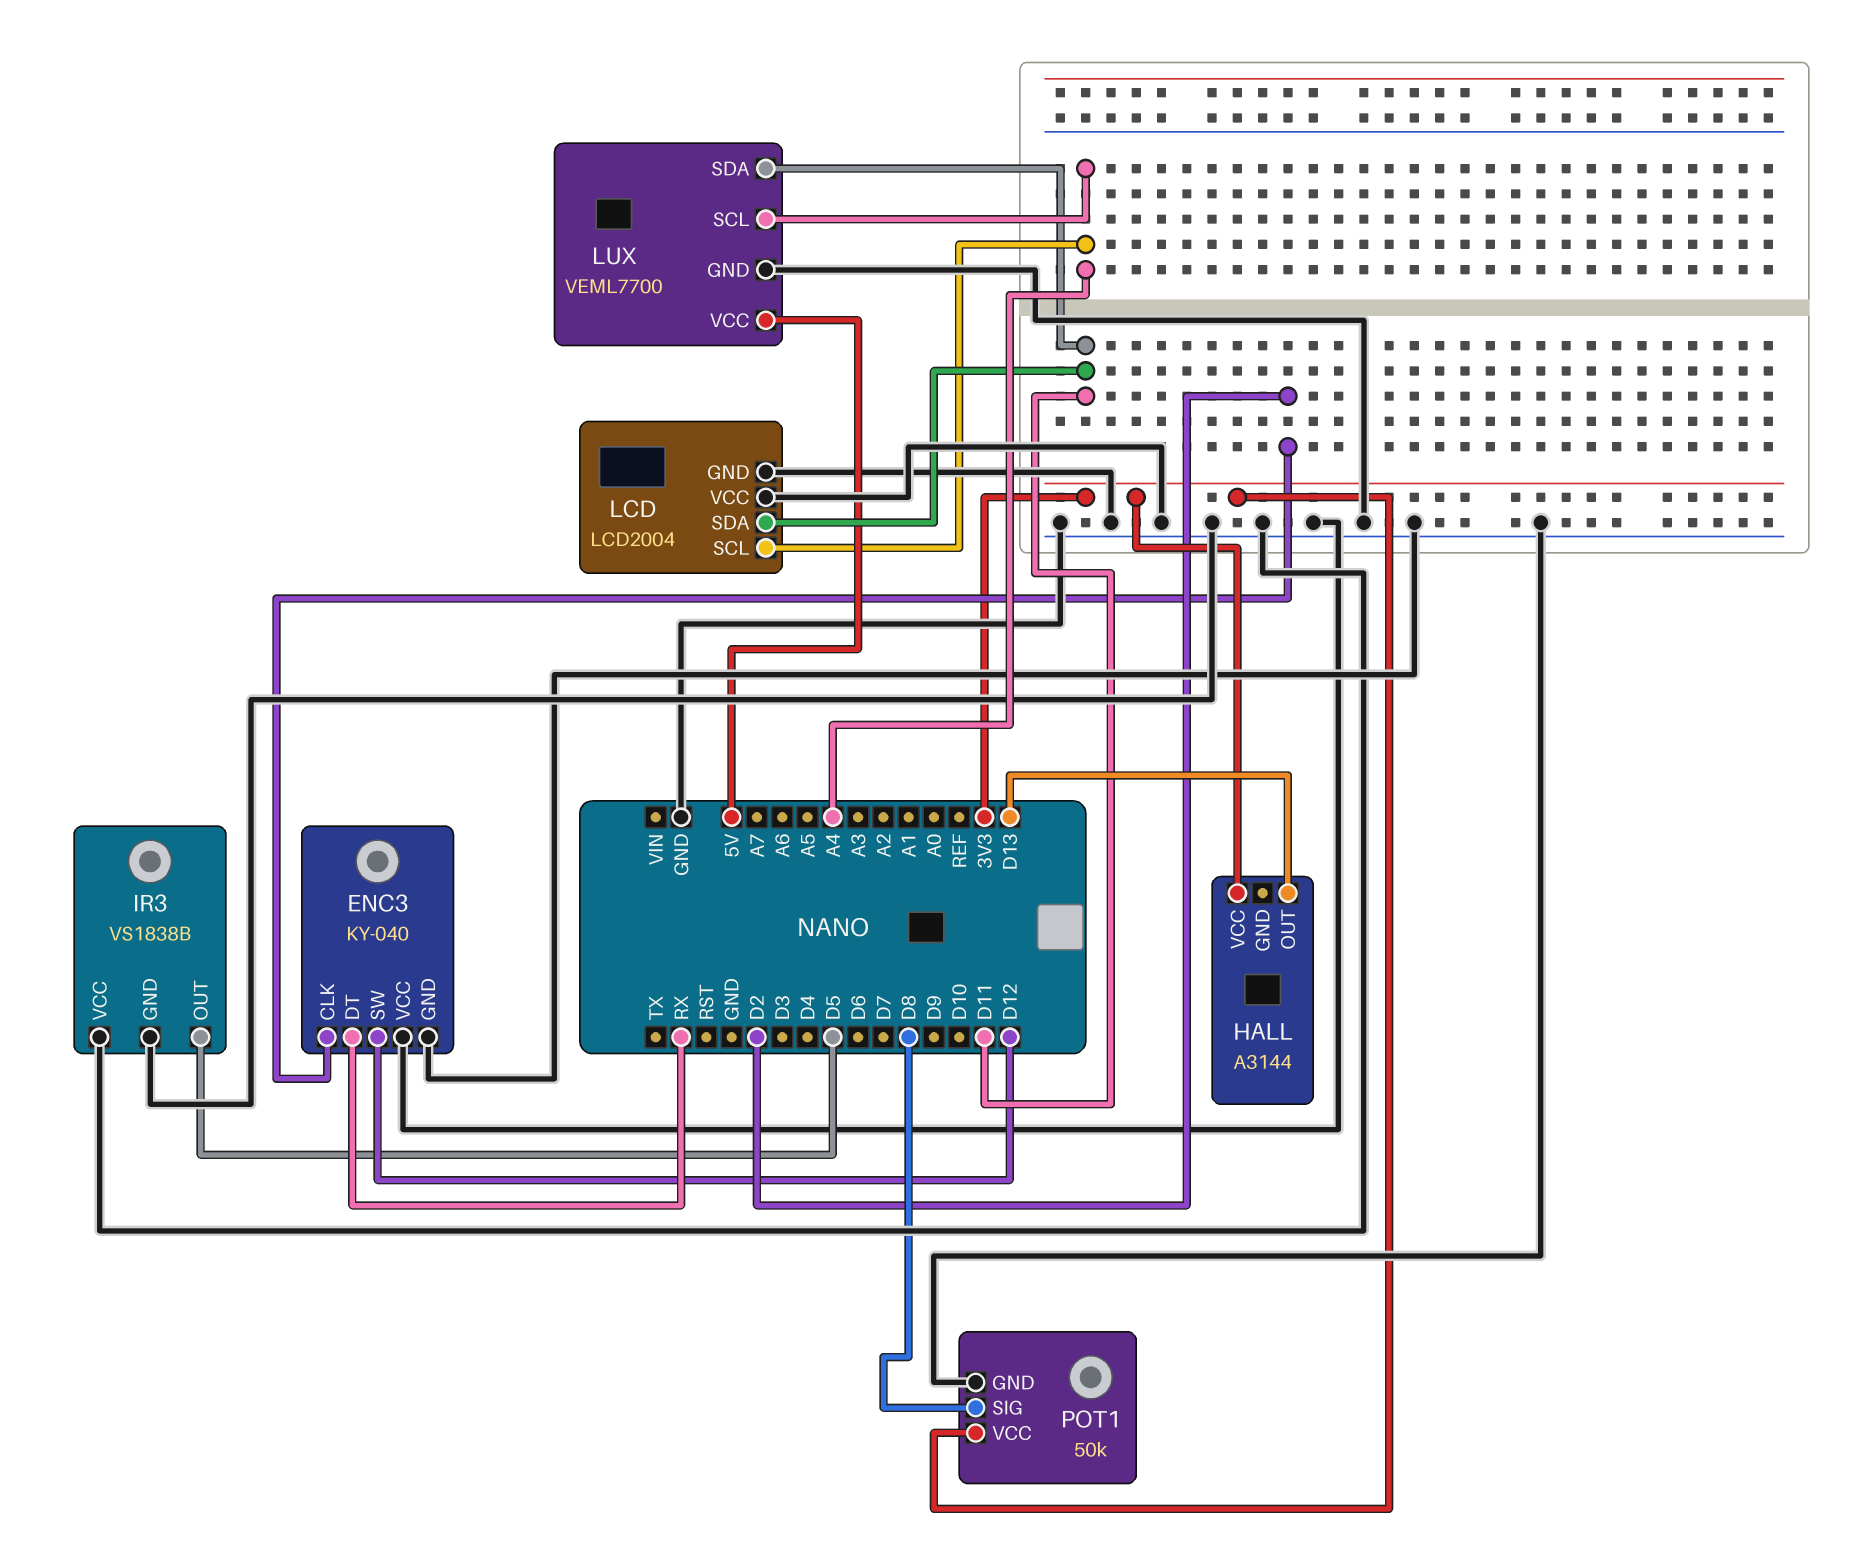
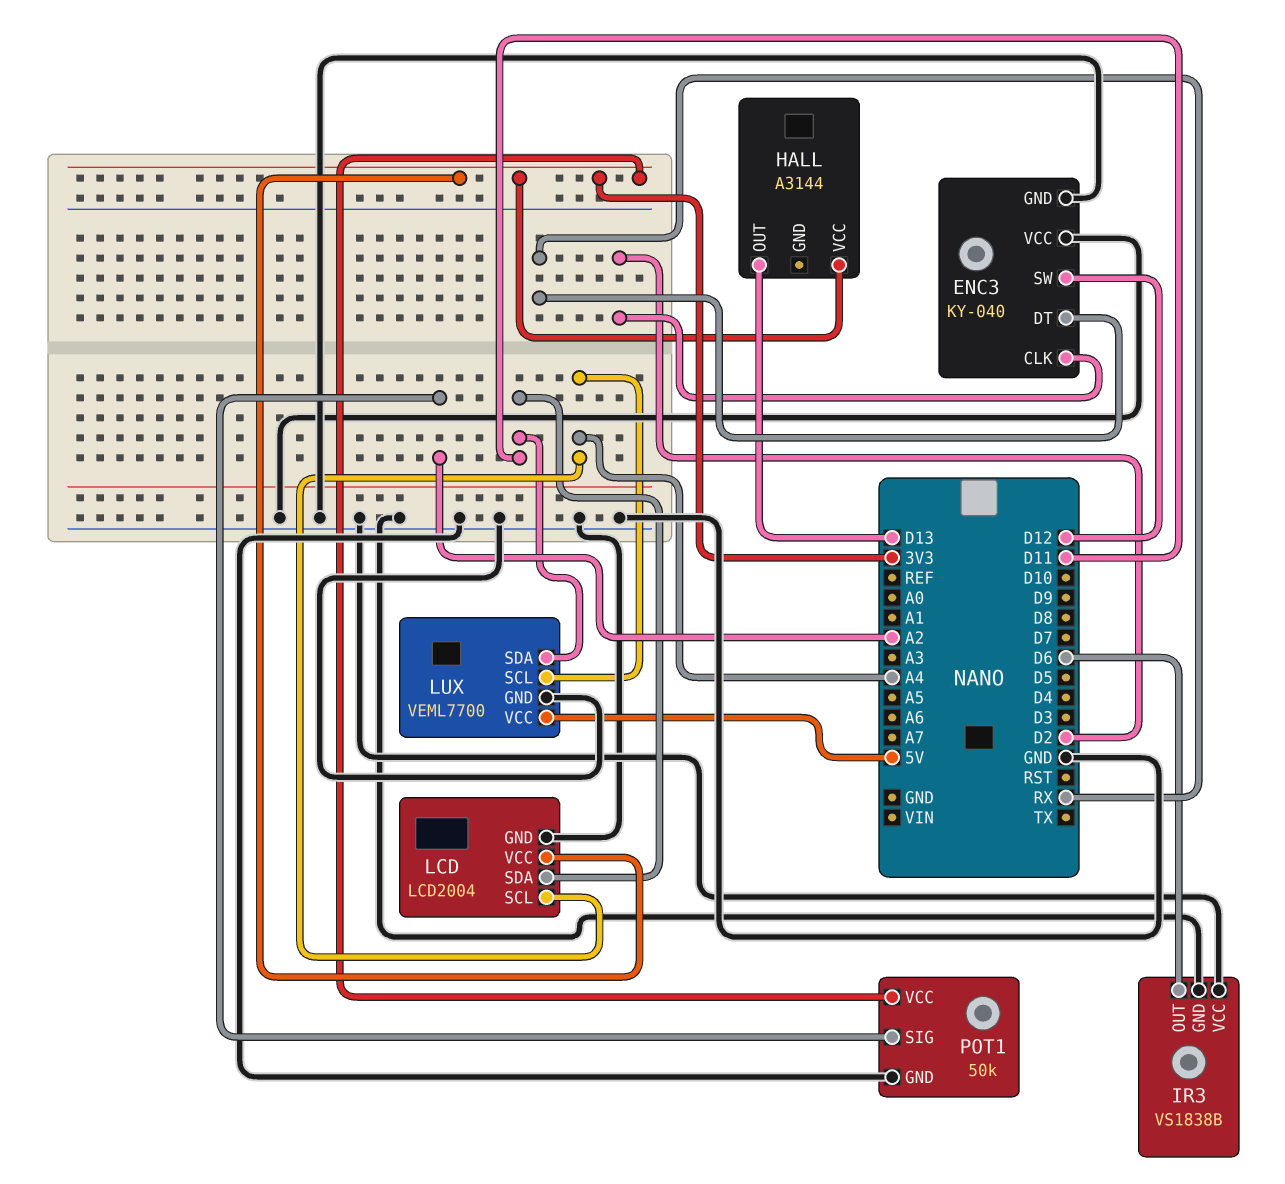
IR3 pin OUT: D5 -> D6
LCD pin VCC: GND -> 3V3
POT1 pin SIG: D8 -> A2

